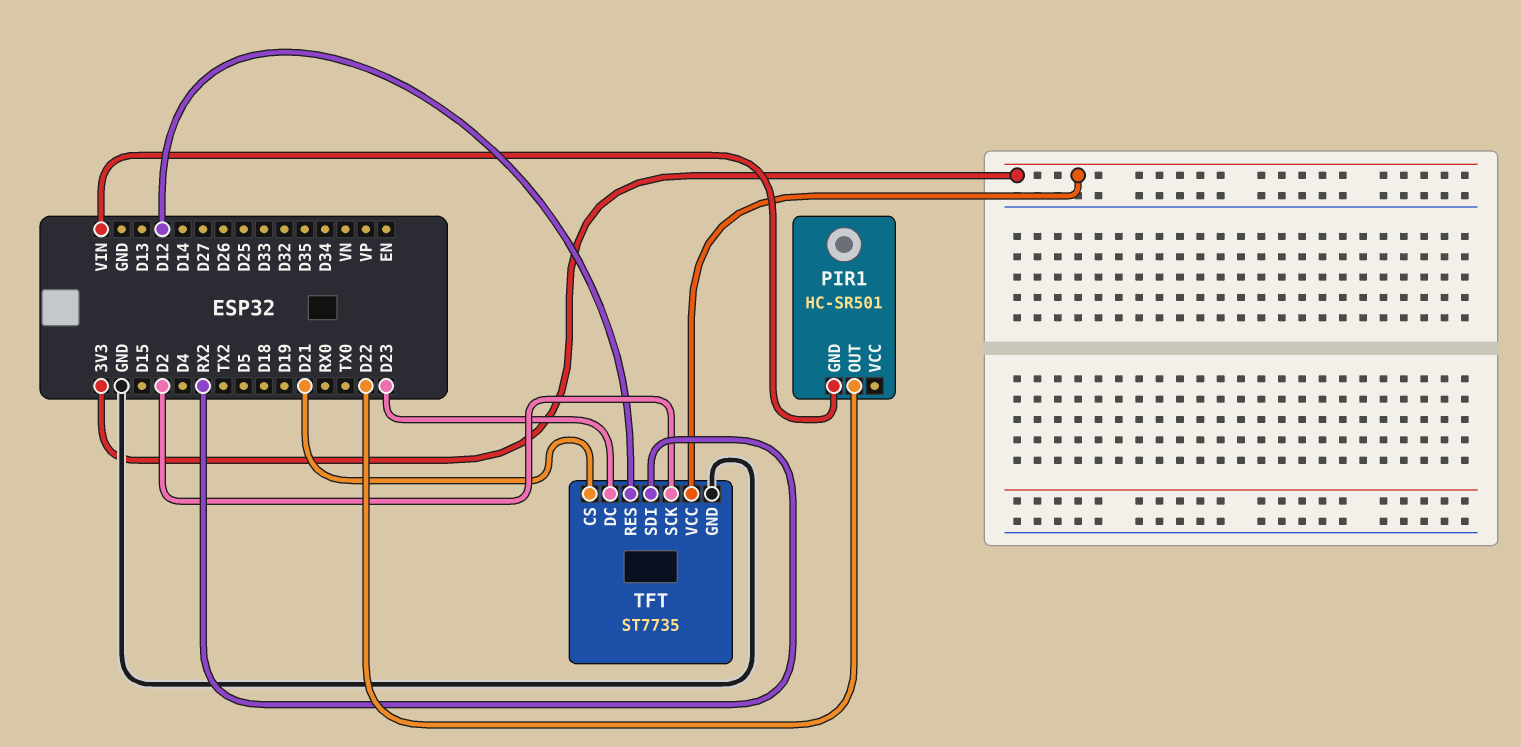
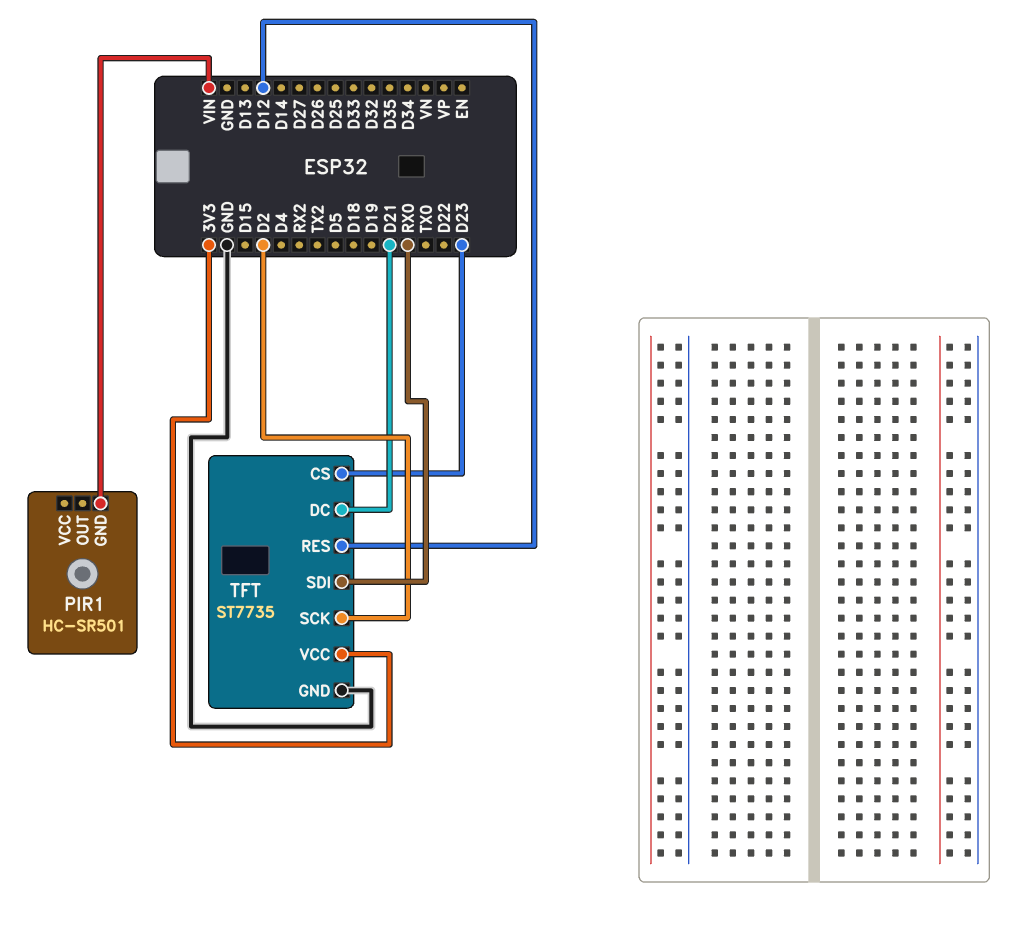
PIR1 pin OUT: D22 -> none
TFT pin CS: D21 -> D23
TFT pin DC: D23 -> D21
TFT pin SDI: RX2 -> RX0

